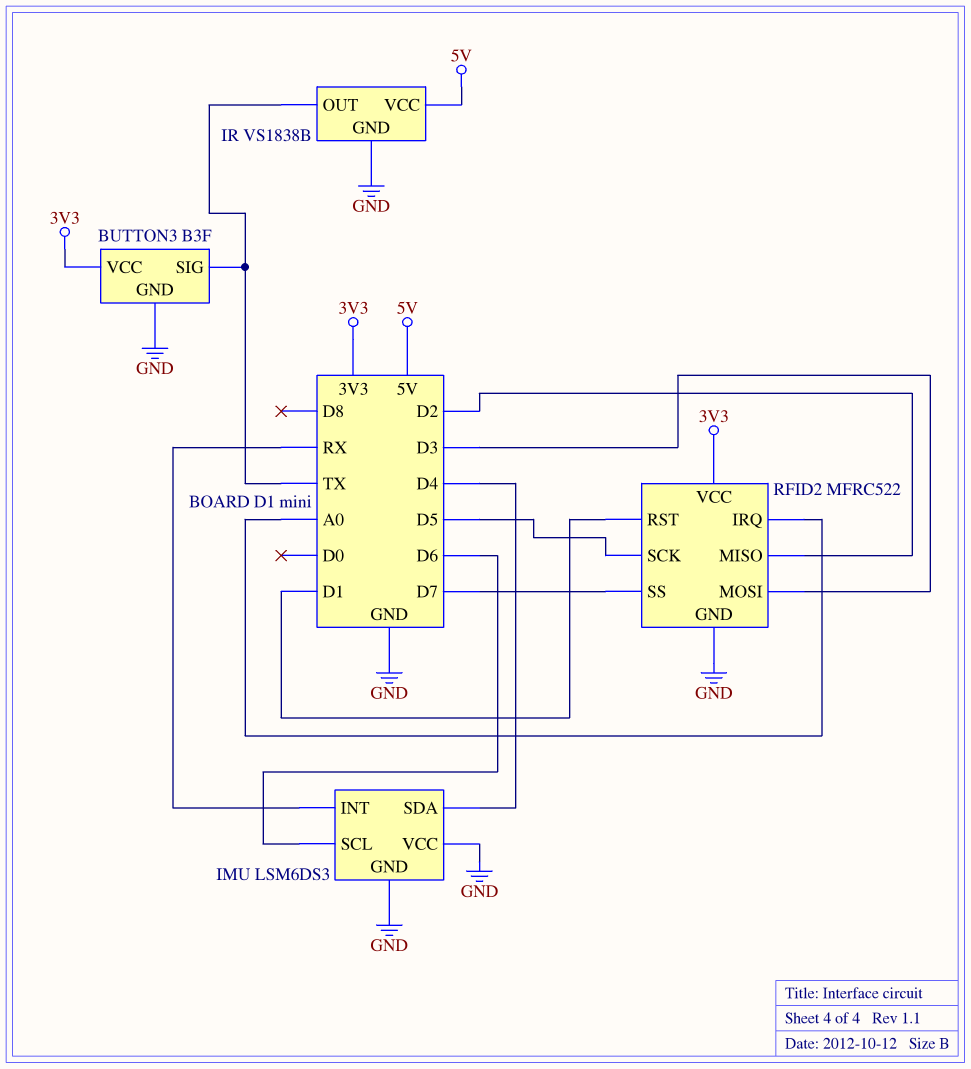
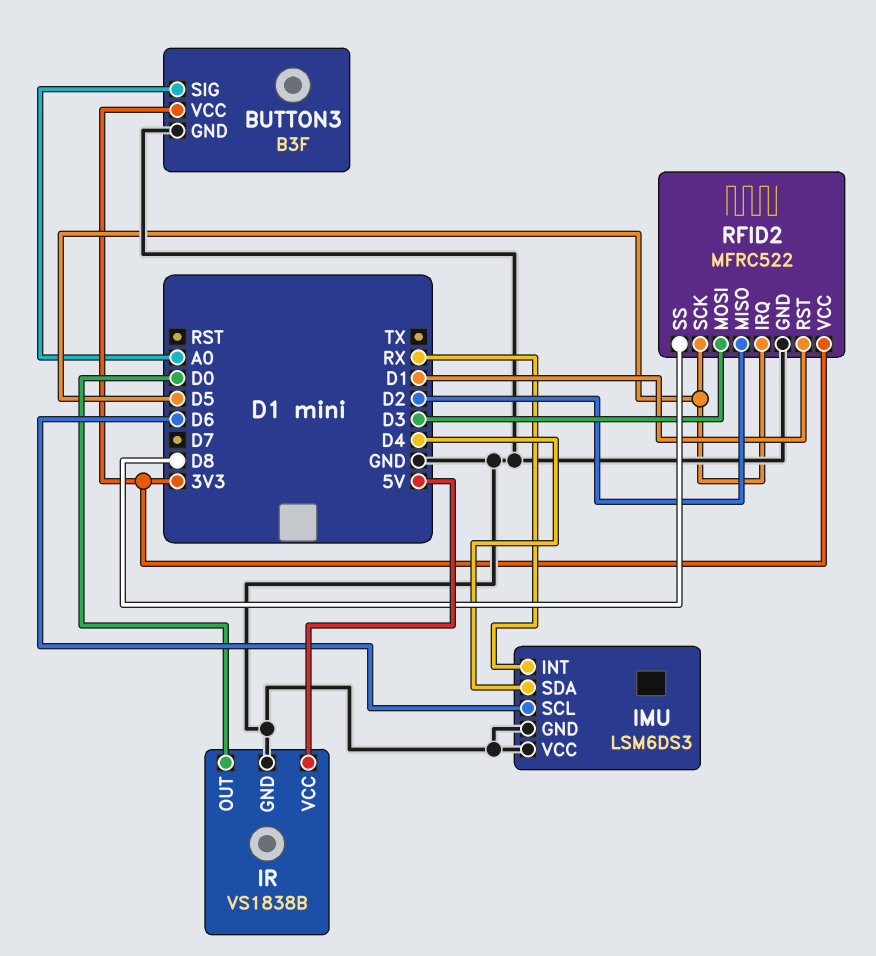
BUTTON3 pin SIG: TX -> A0
IR pin OUT: TX -> D0
RFID2 pin IRQ: A0 -> D5
RFID2 pin SS: D7 -> D8

